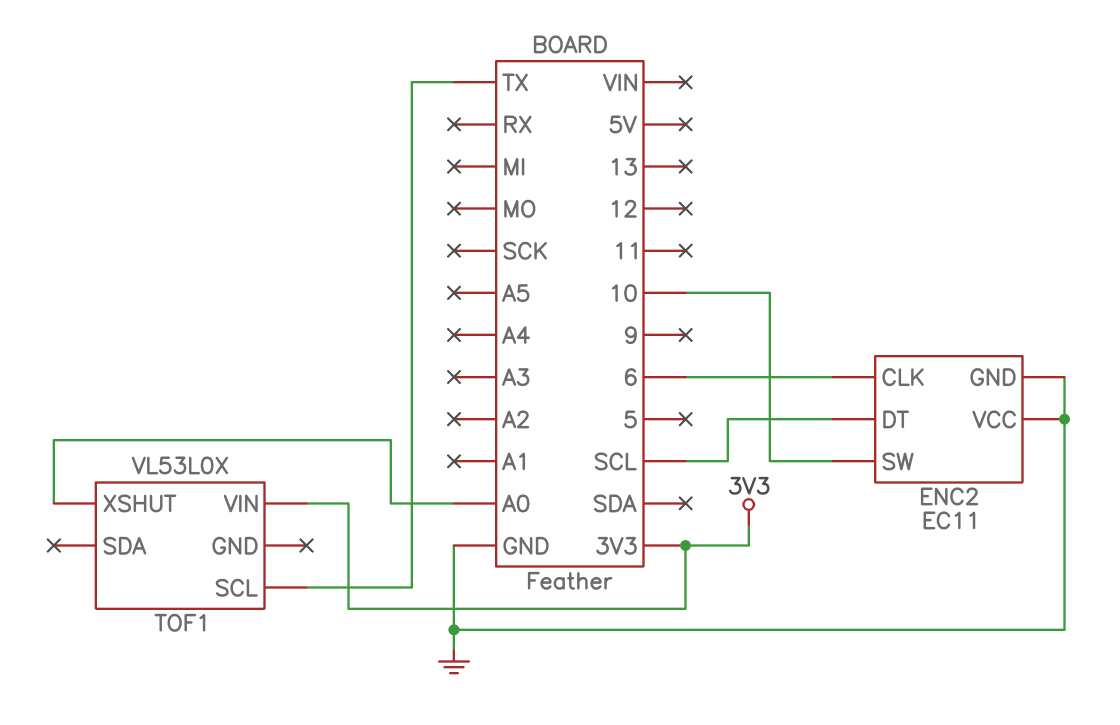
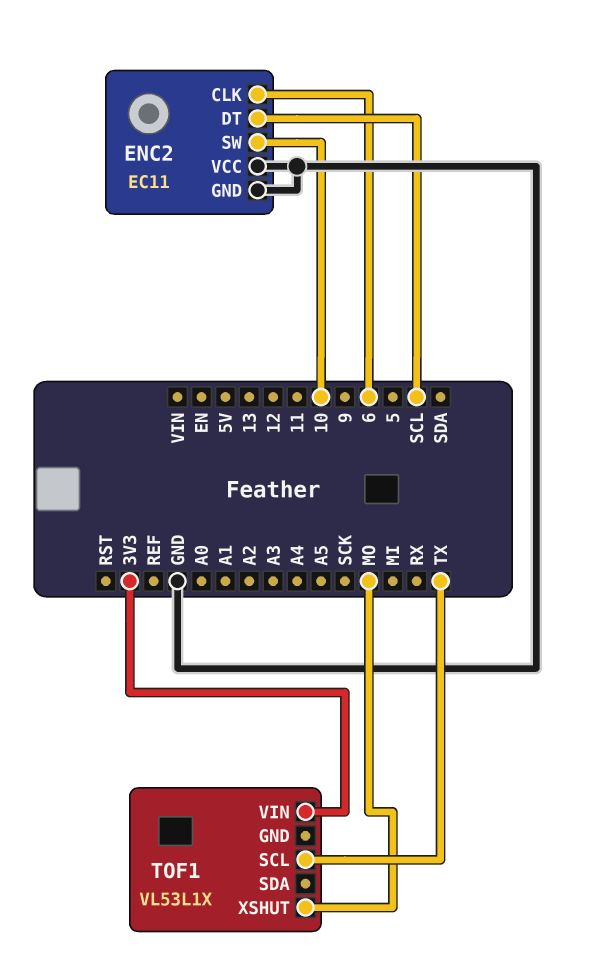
TOF1: VL53L0X -> VL53L1X
TOF1 pin XSHUT: A0 -> MO

